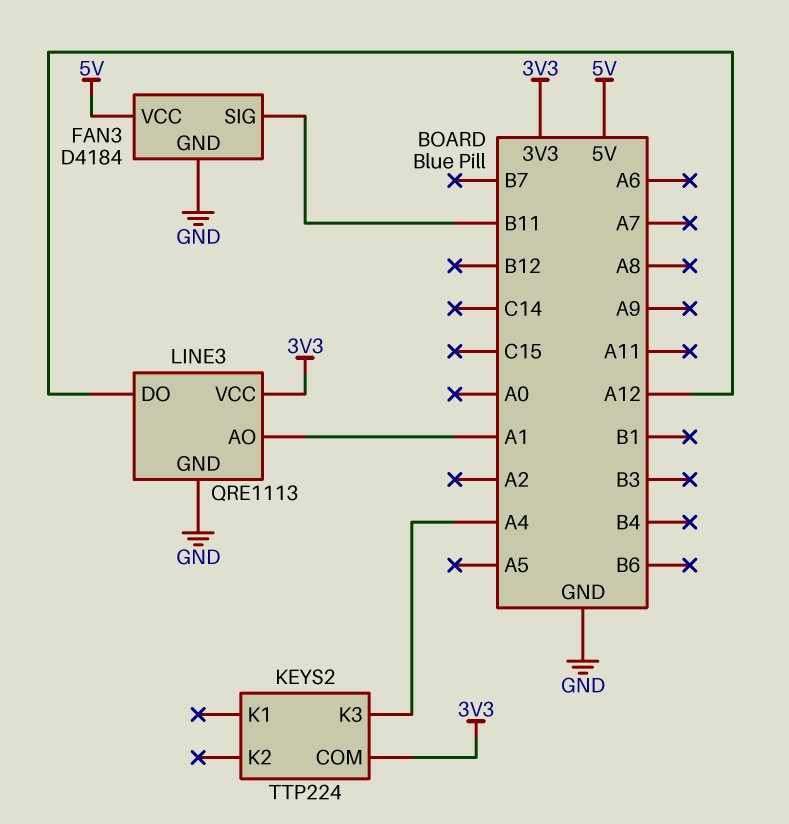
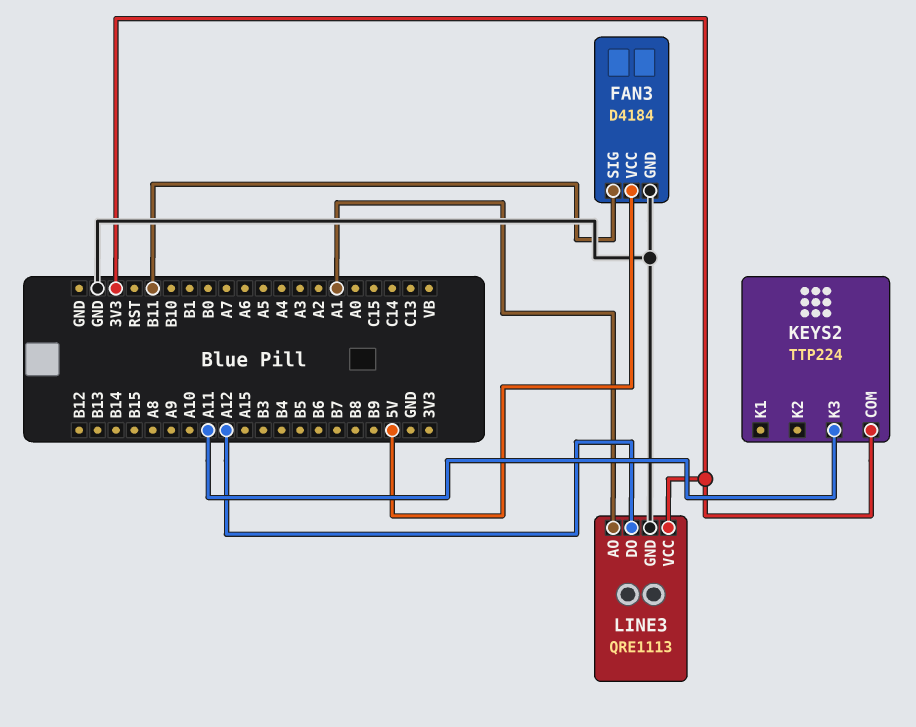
KEYS2 pin K3: A4 -> A11

